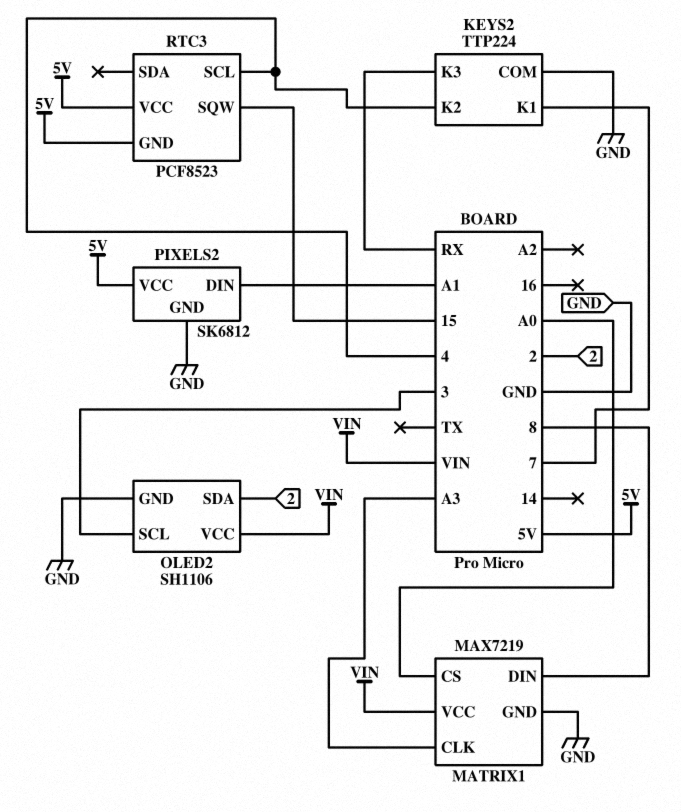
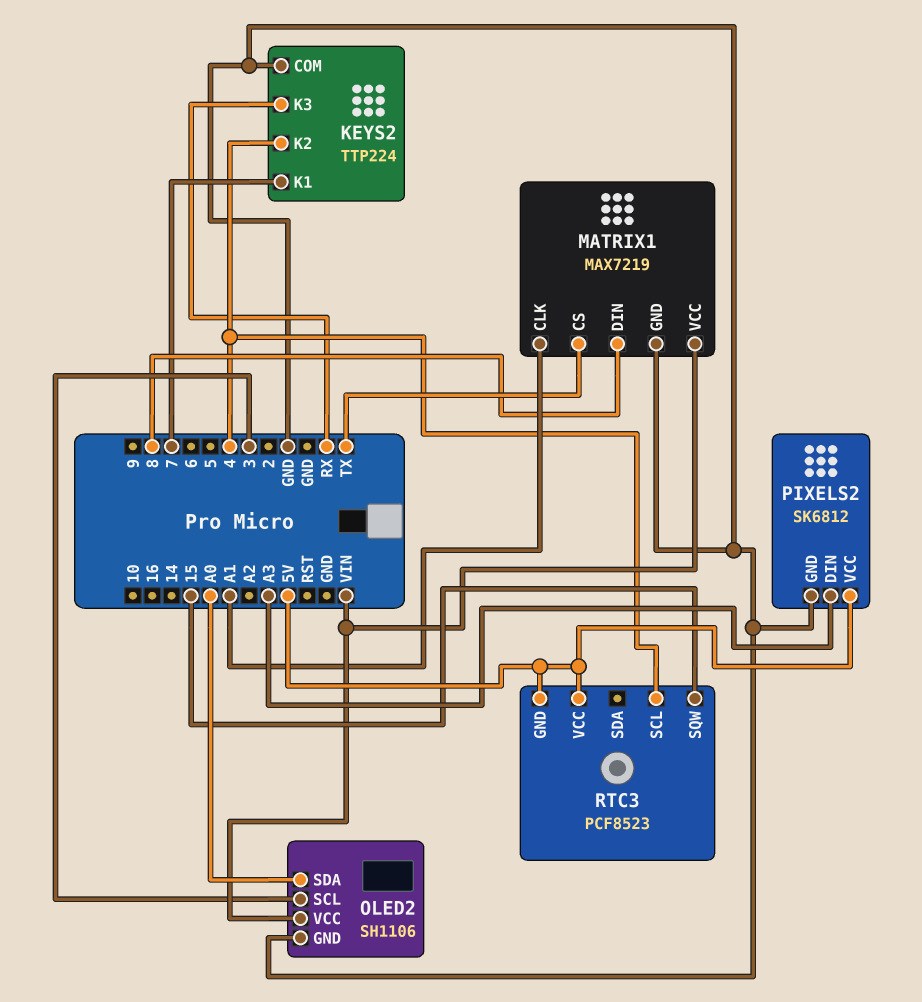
MATRIX1 pin CLK: A3 -> A1
MATRIX1 pin CS: A0 -> TX
OLED2 pin SDA: 2 -> A0
PIXELS2 pin DIN: A1 -> A3

